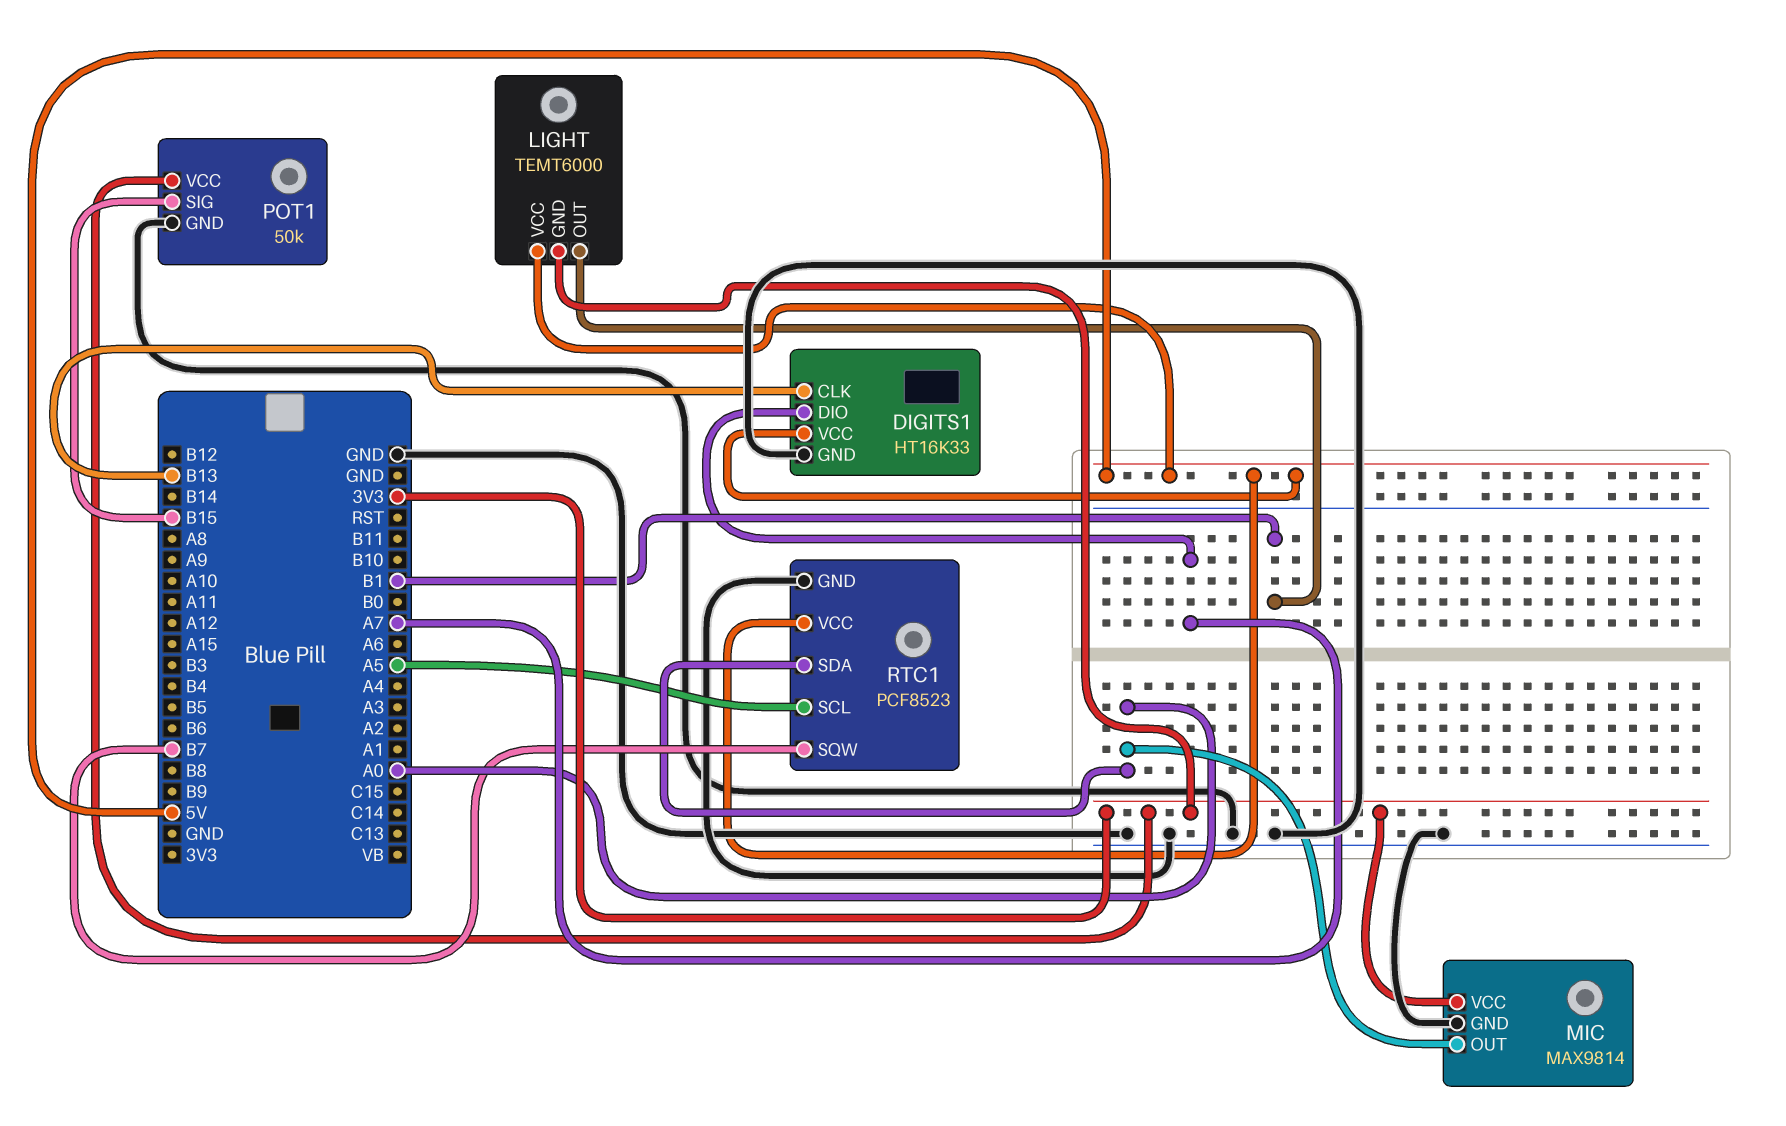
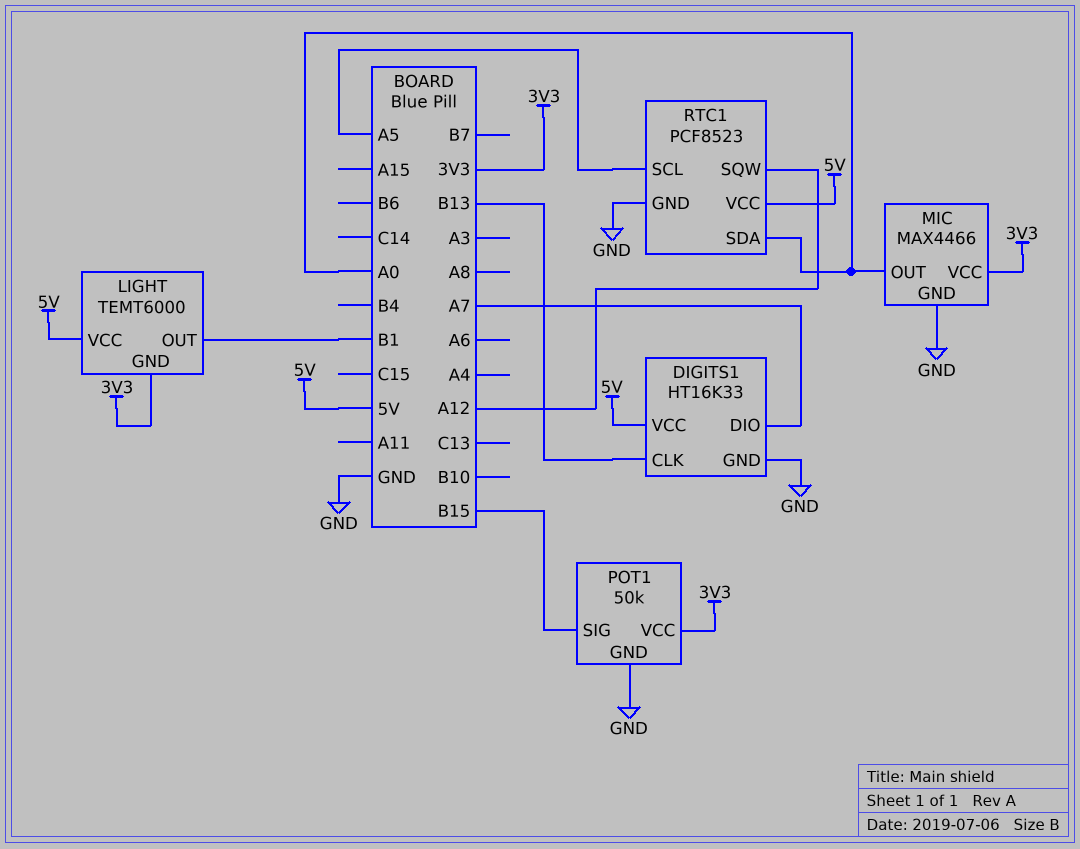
MIC: MAX9814 -> MAX4466
RTC1 pin SQW: B7 -> A12

